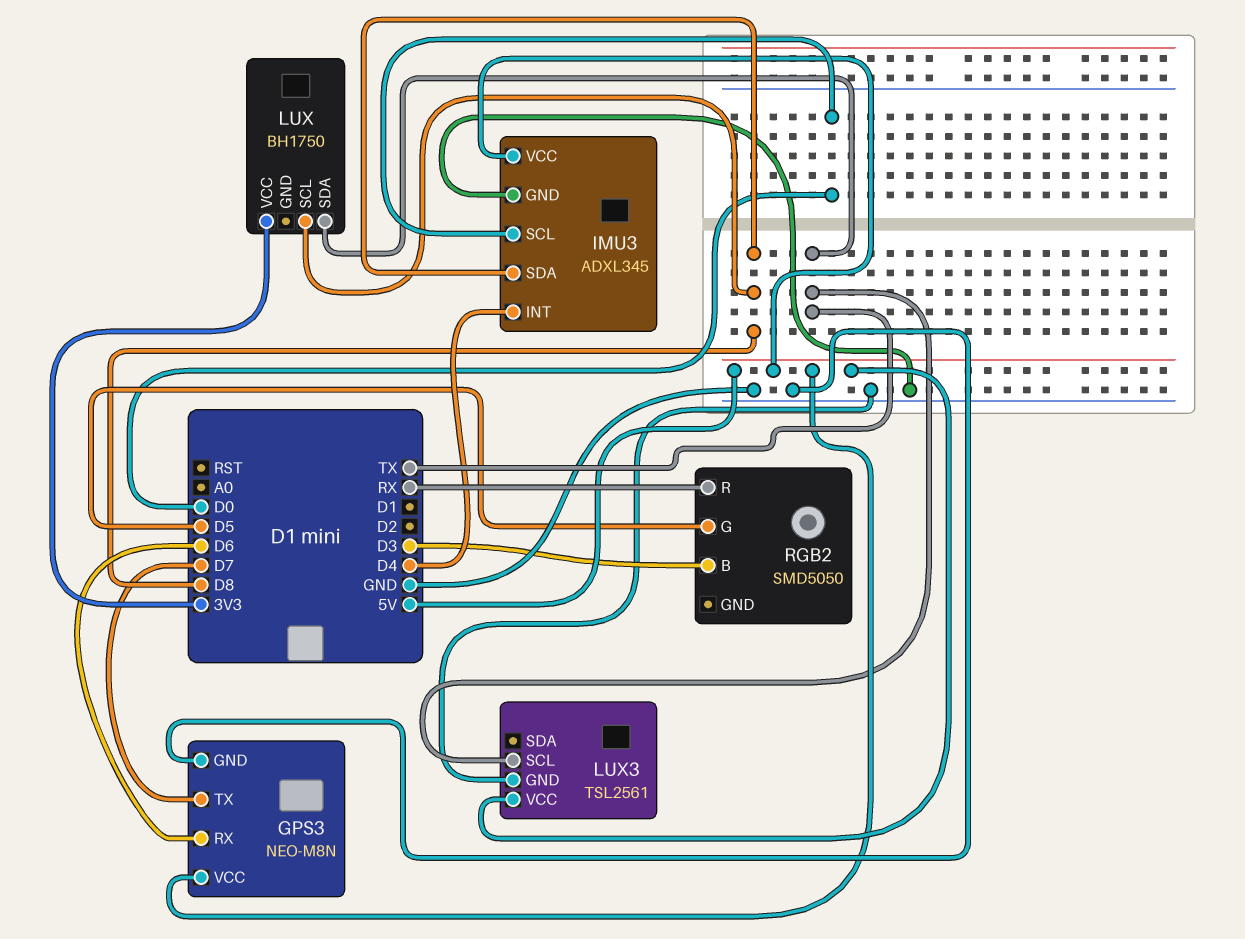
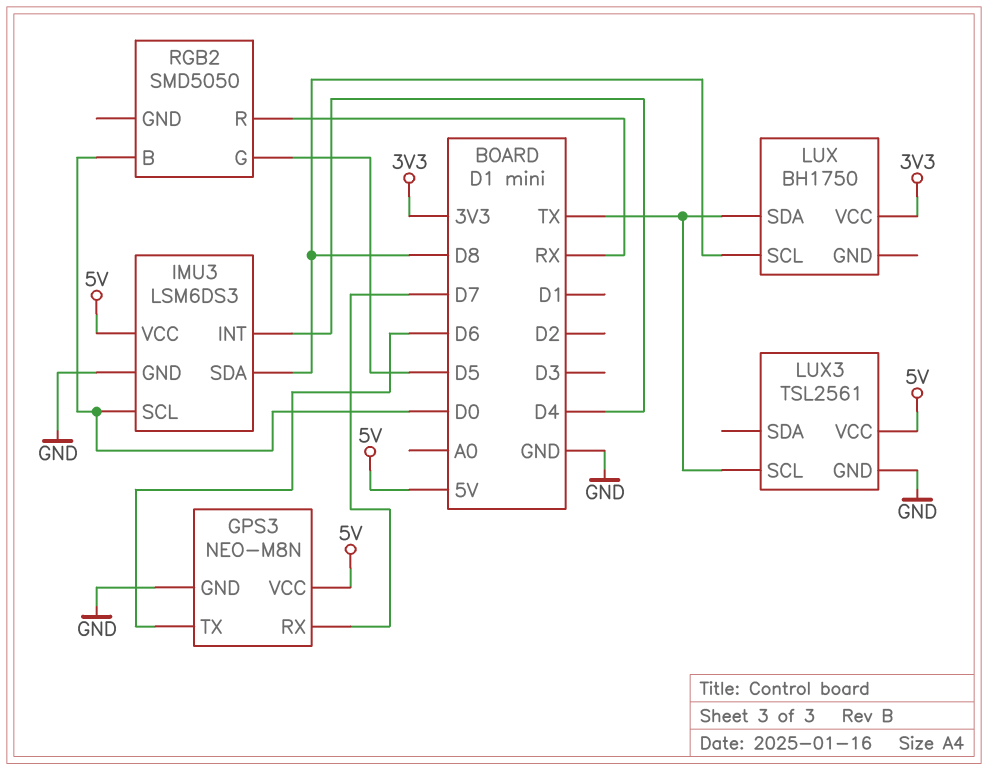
GPS3 pin RX: D6 -> D7
GPS3 pin TX: D7 -> D6
IMU3: ADXL345 -> LSM6DS3
RGB2 pin B: D3 -> D0

